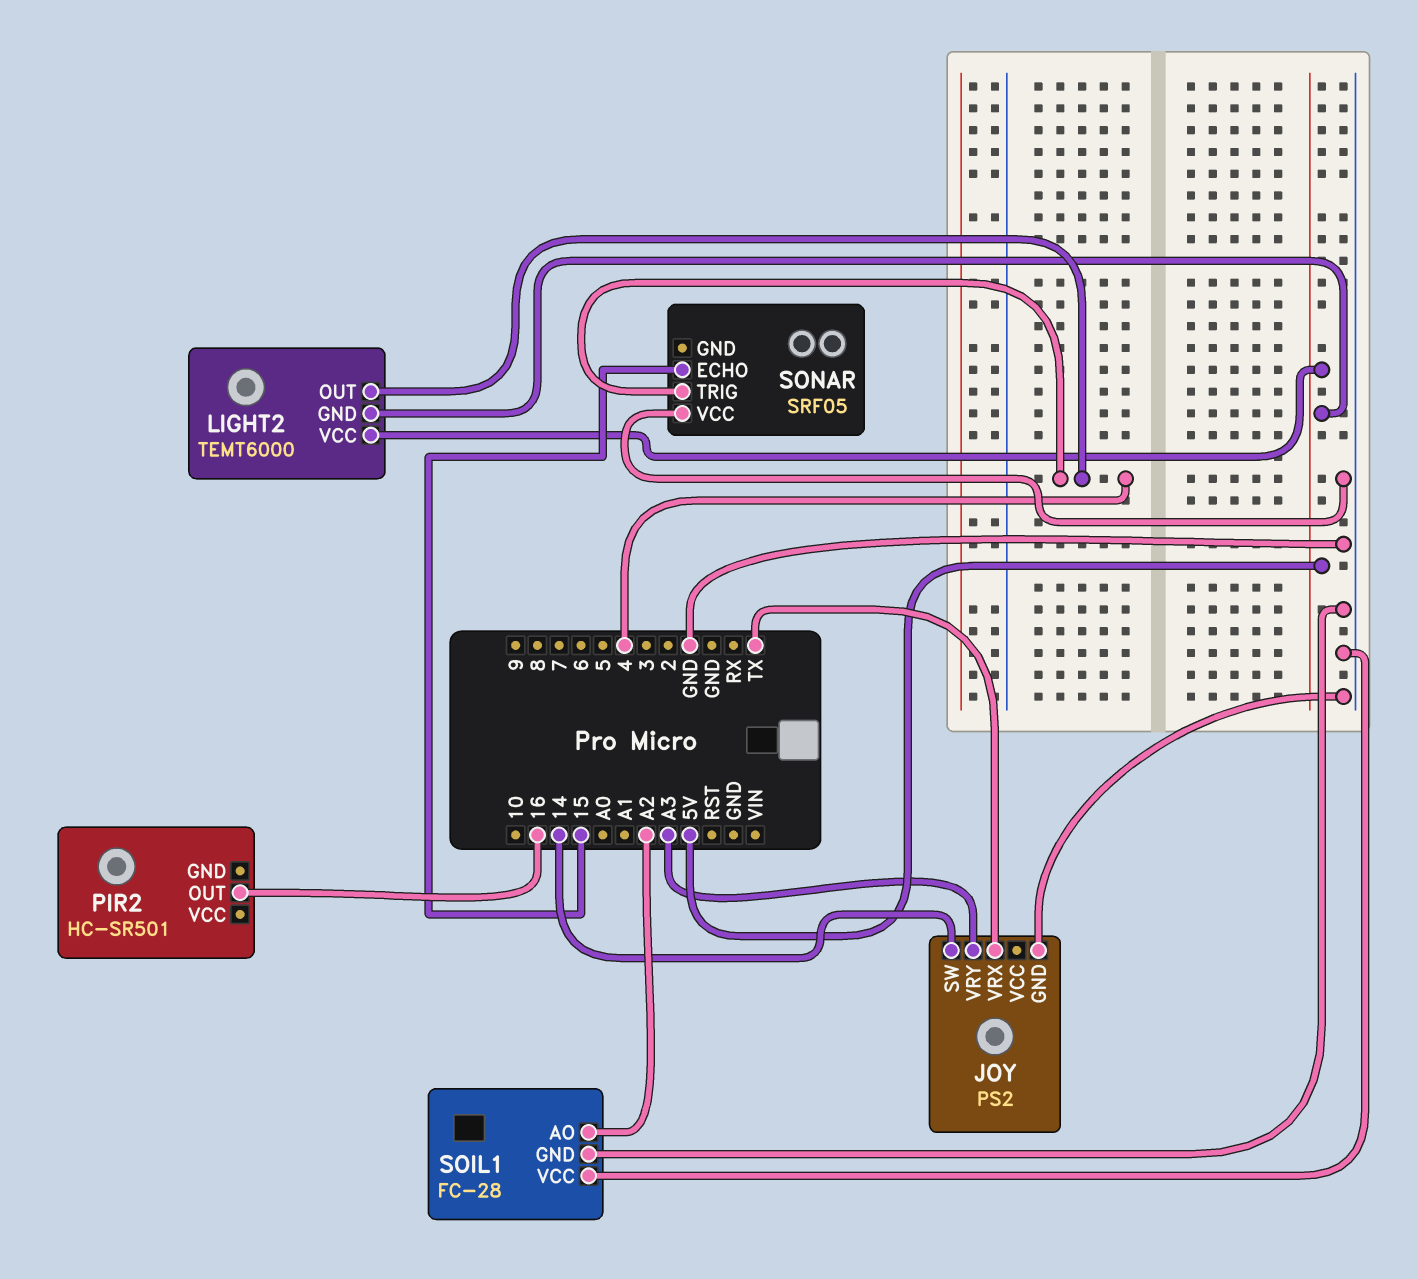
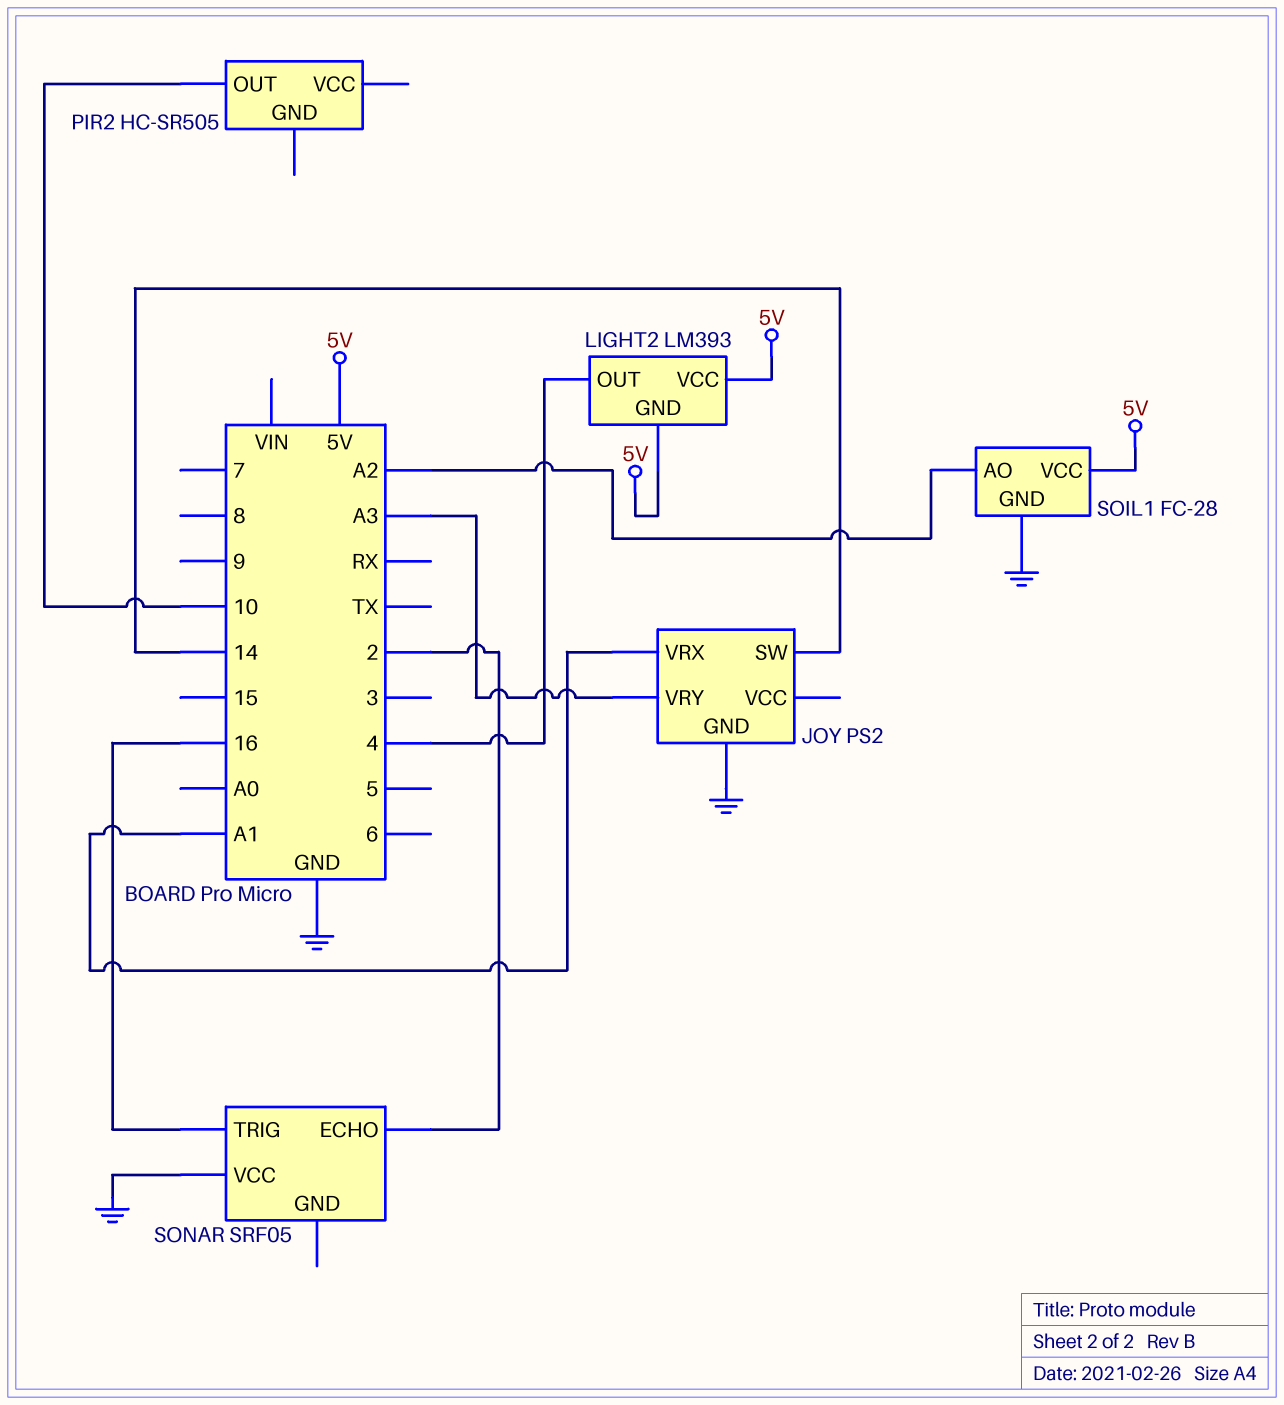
JOY pin VRX: TX -> A1
LIGHT2: TEMT6000 -> LM393
PIR2: HC-SR501 -> HC-SR505
PIR2 pin OUT: 16 -> 10
SOIL1 pin VCC: GND -> 5V
SONAR pin ECHO: 15 -> 2
SONAR pin TRIG: 4 -> 16

